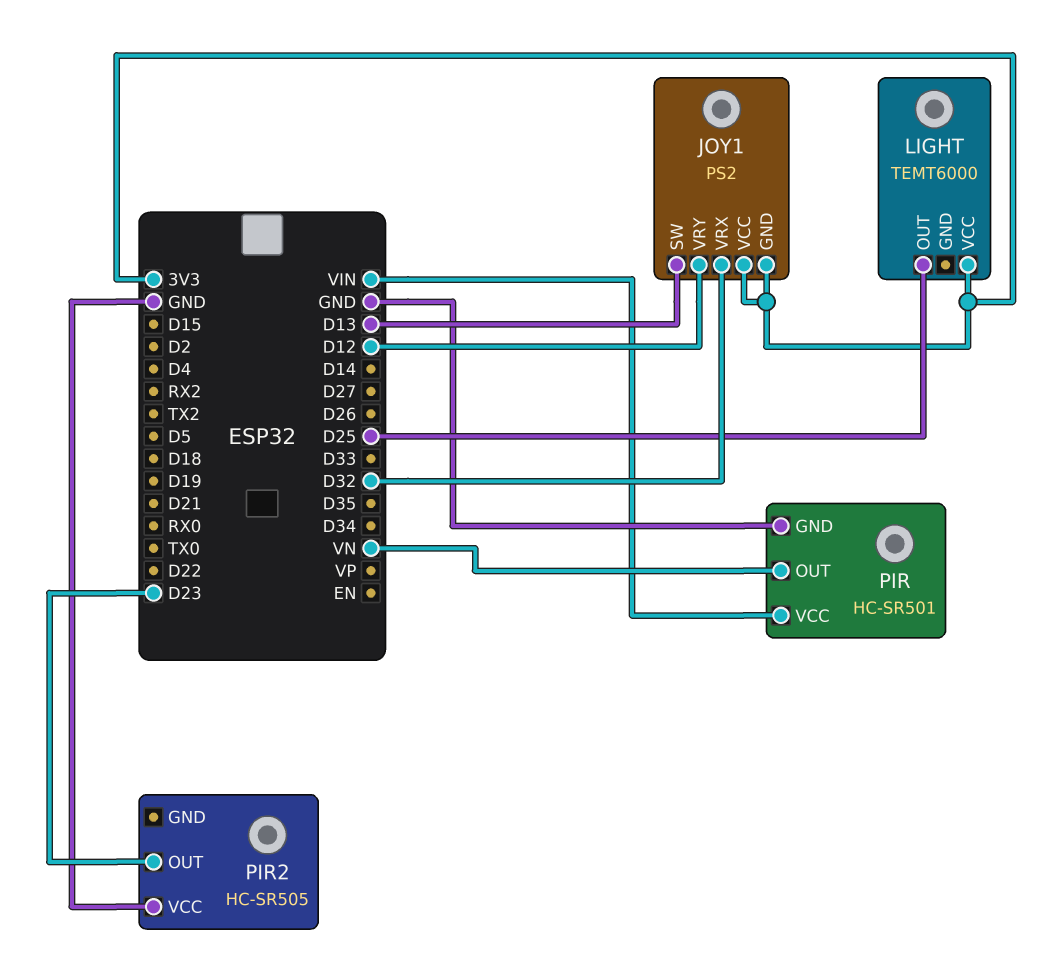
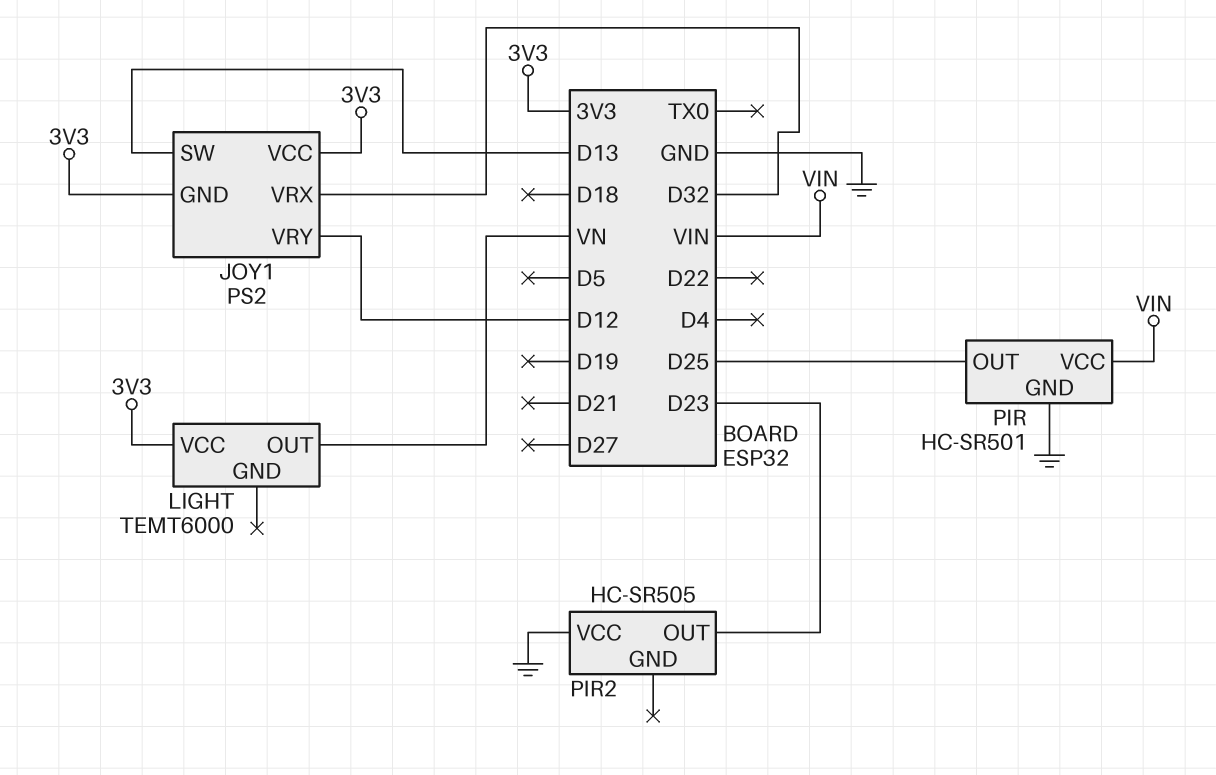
LIGHT pin OUT: D25 -> VN
PIR pin OUT: VN -> D25

